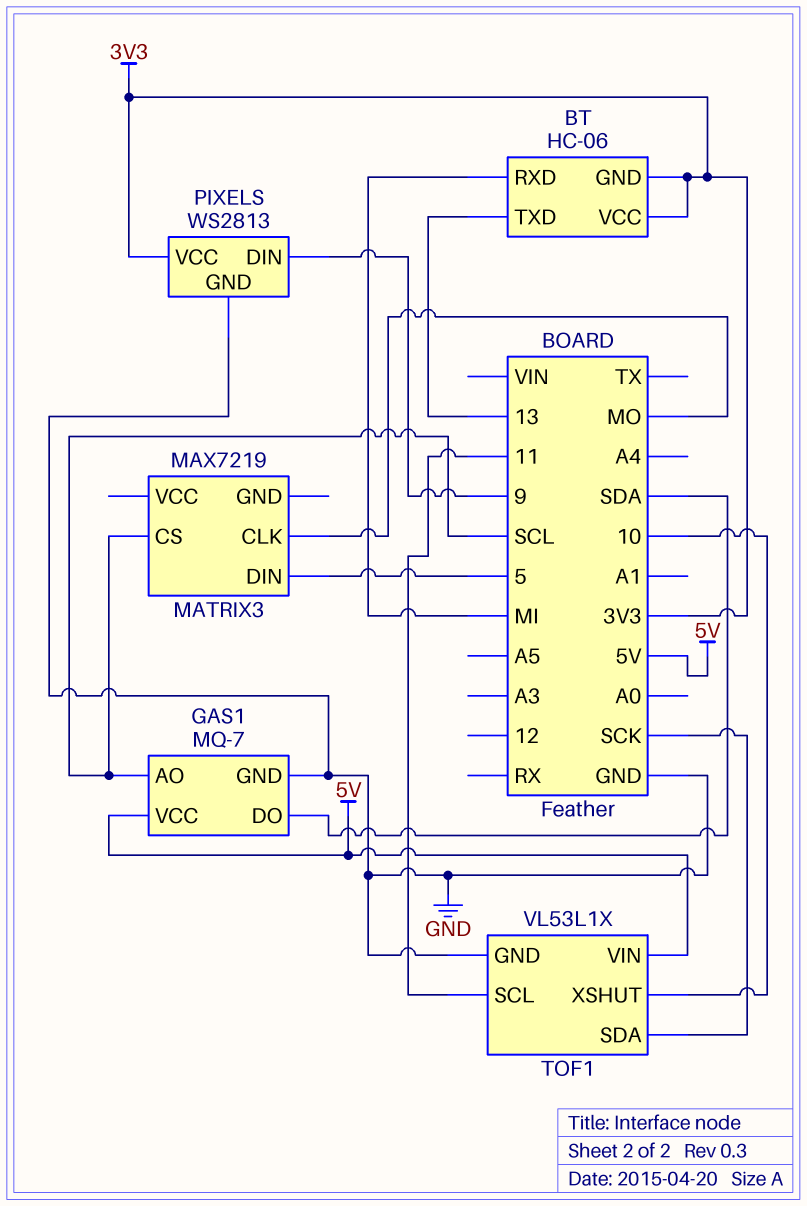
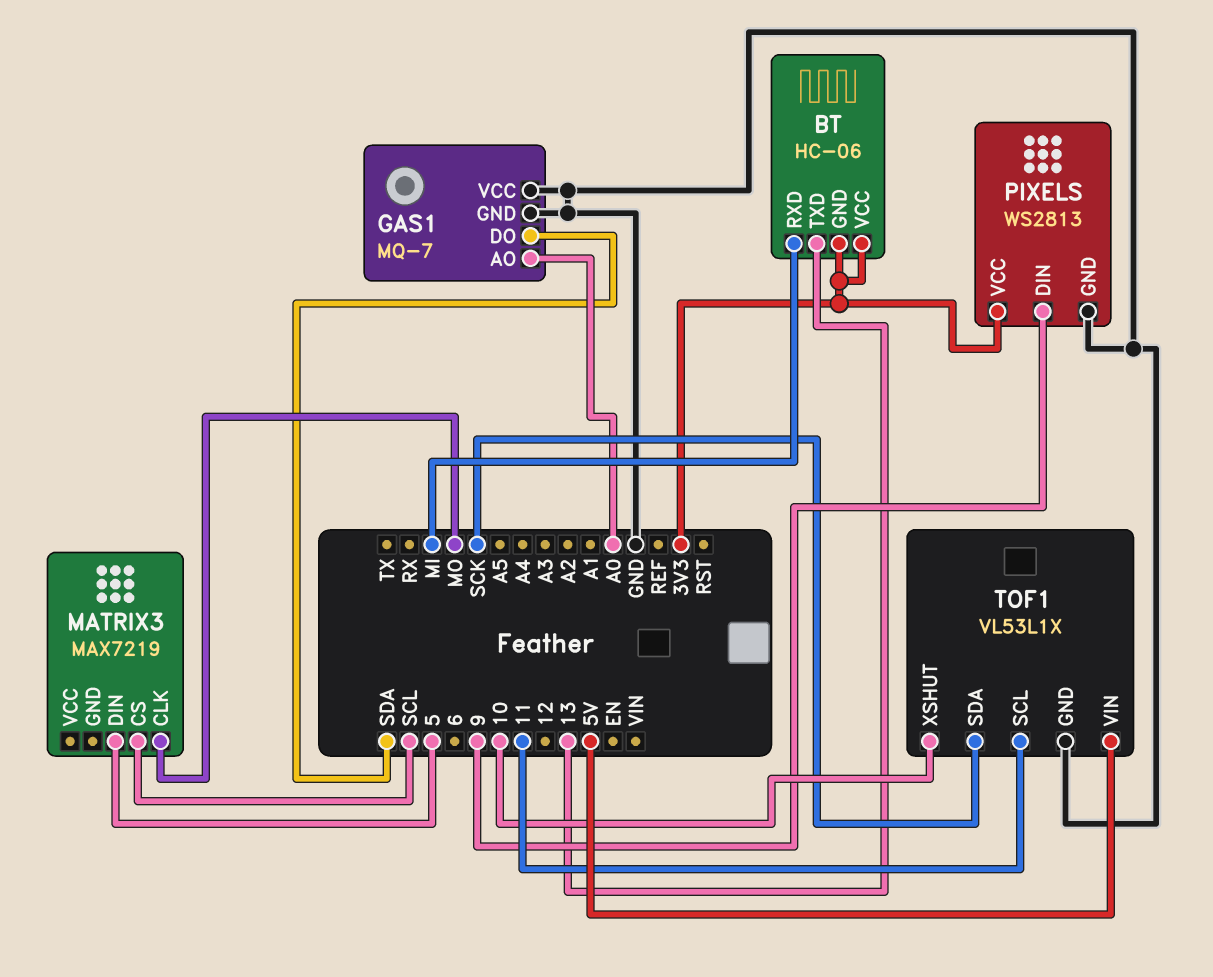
GAS1 pin AO: SCL -> A0
GAS1 pin VCC: 5V -> GND

